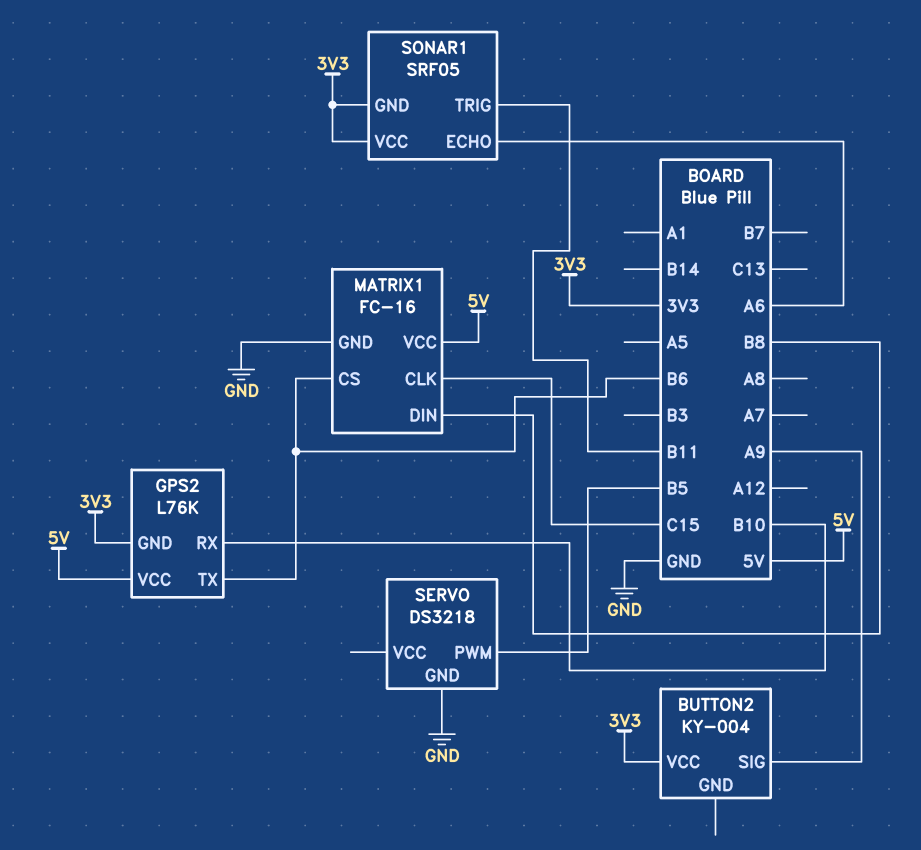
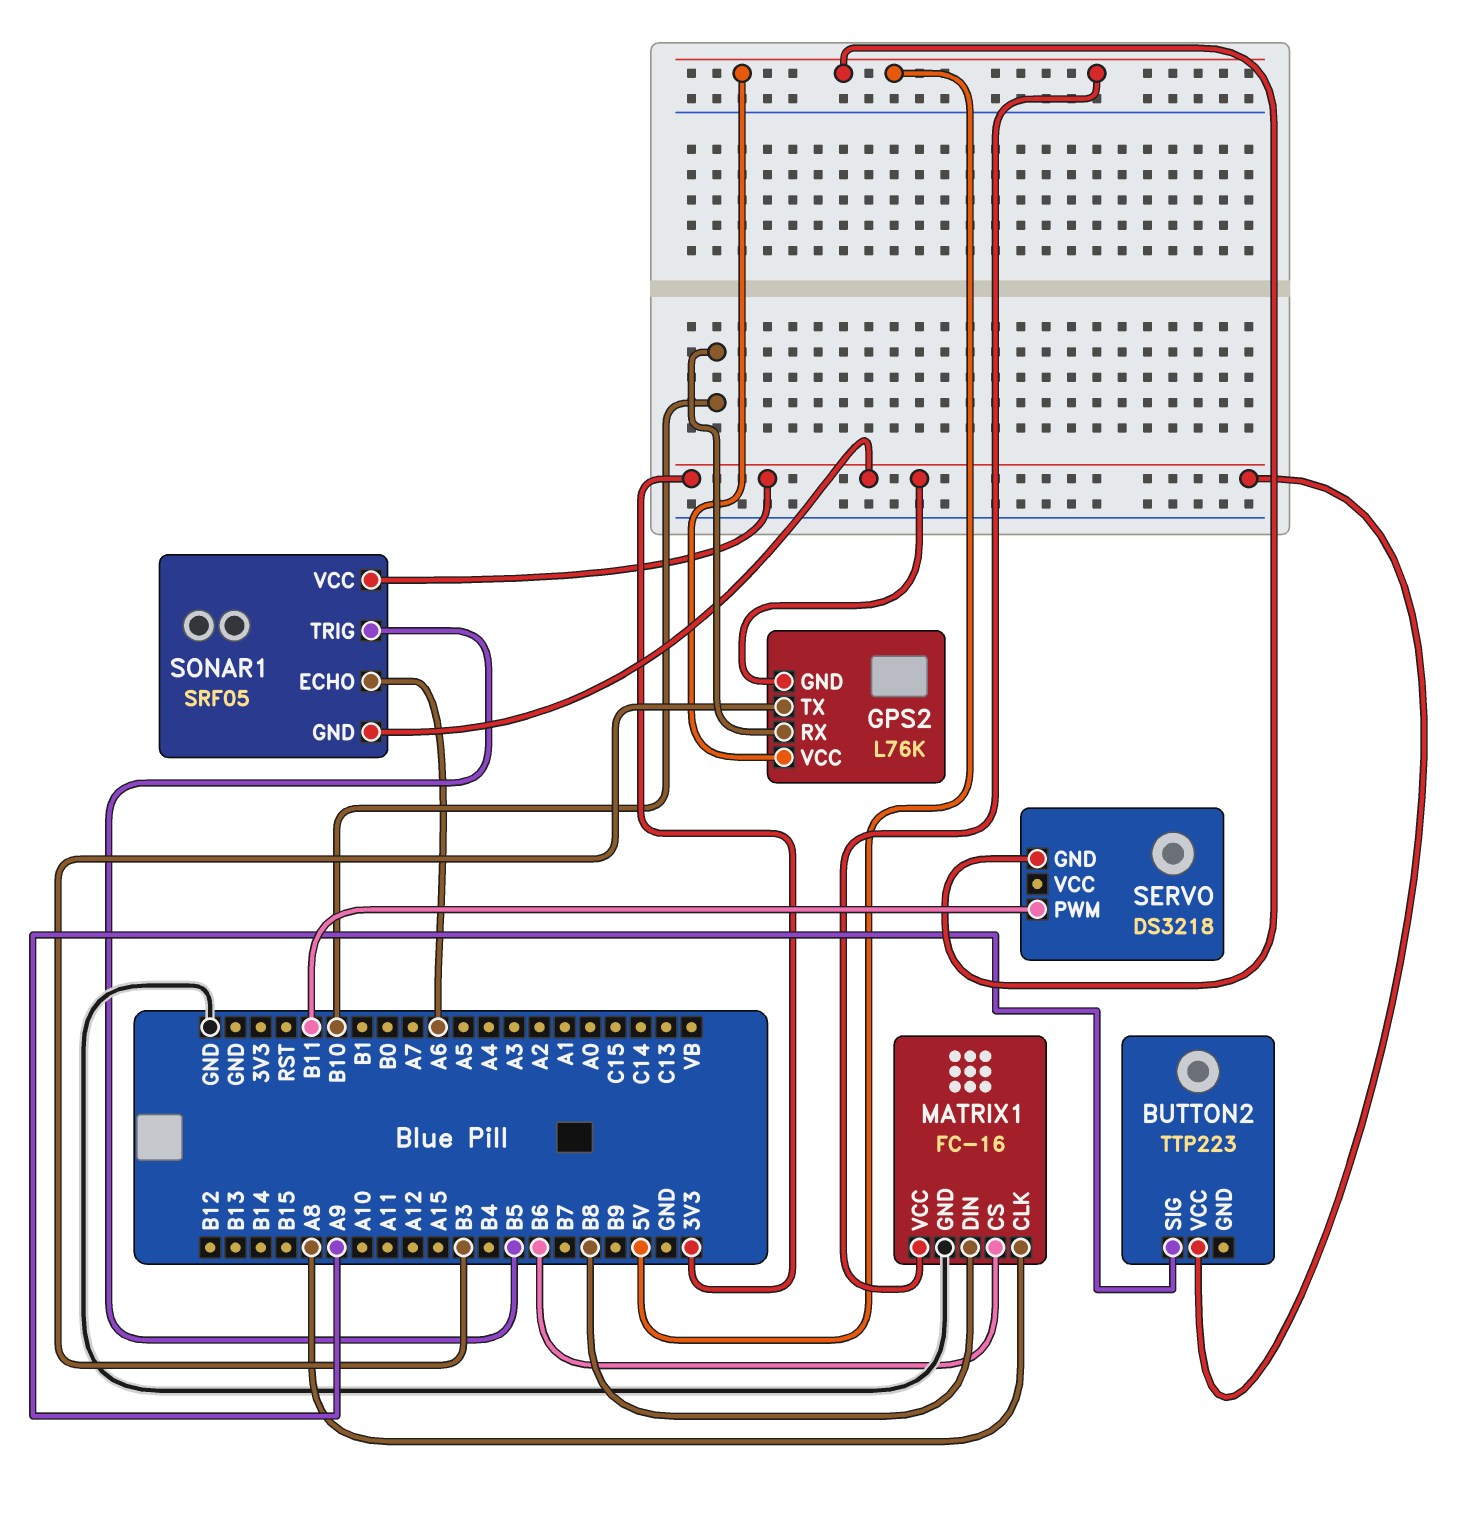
BUTTON2: KY-004 -> TTP223
GPS2 pin TX: B6 -> B3
MATRIX1 pin CLK: C15 -> A8
SERVO pin GND: GND -> 5V
SERVO pin PWM: B5 -> B11
SONAR1 pin TRIG: B11 -> B5

